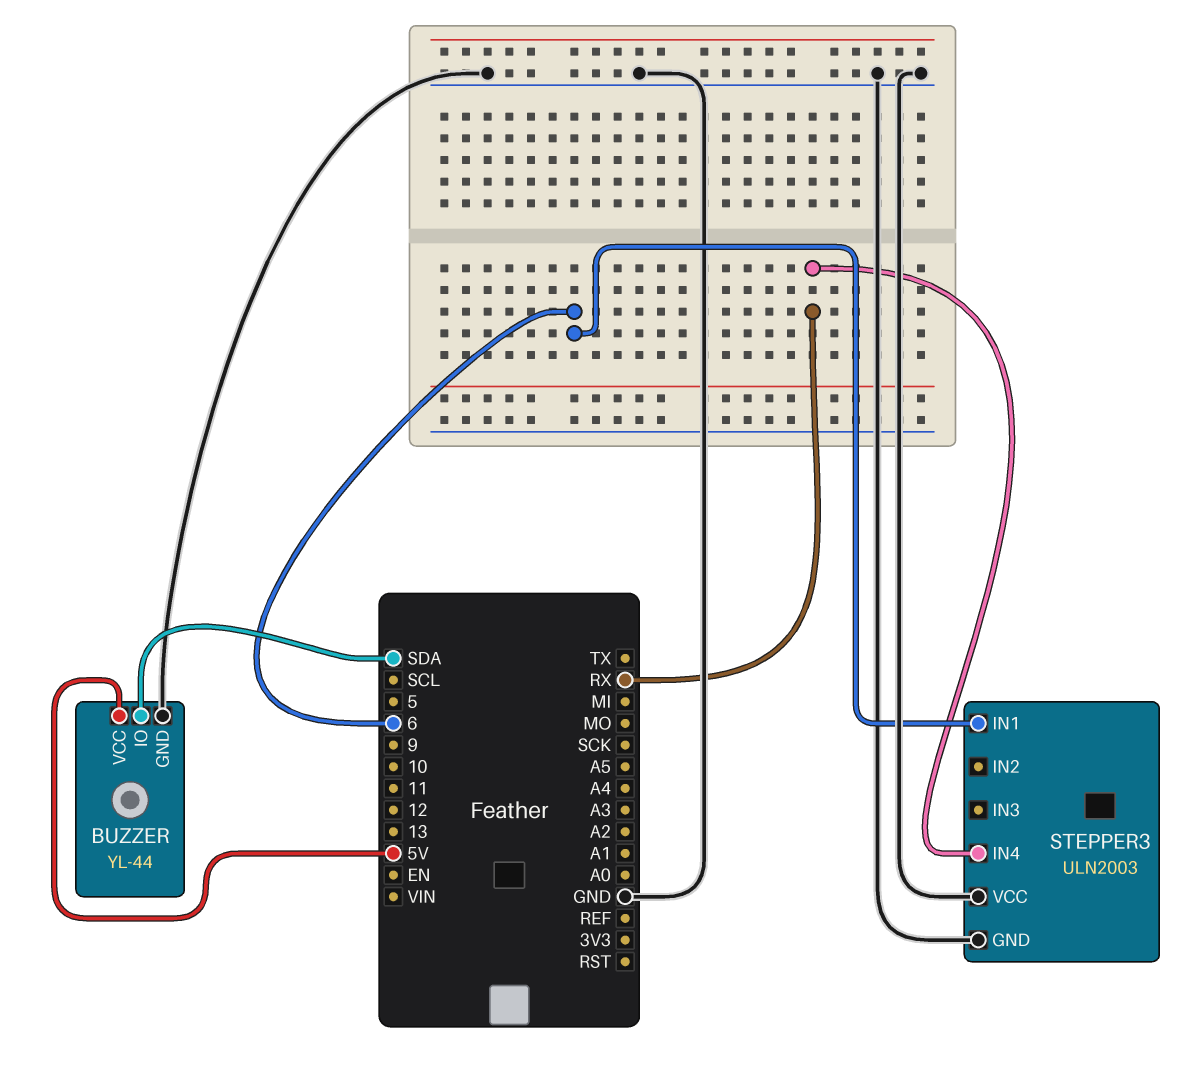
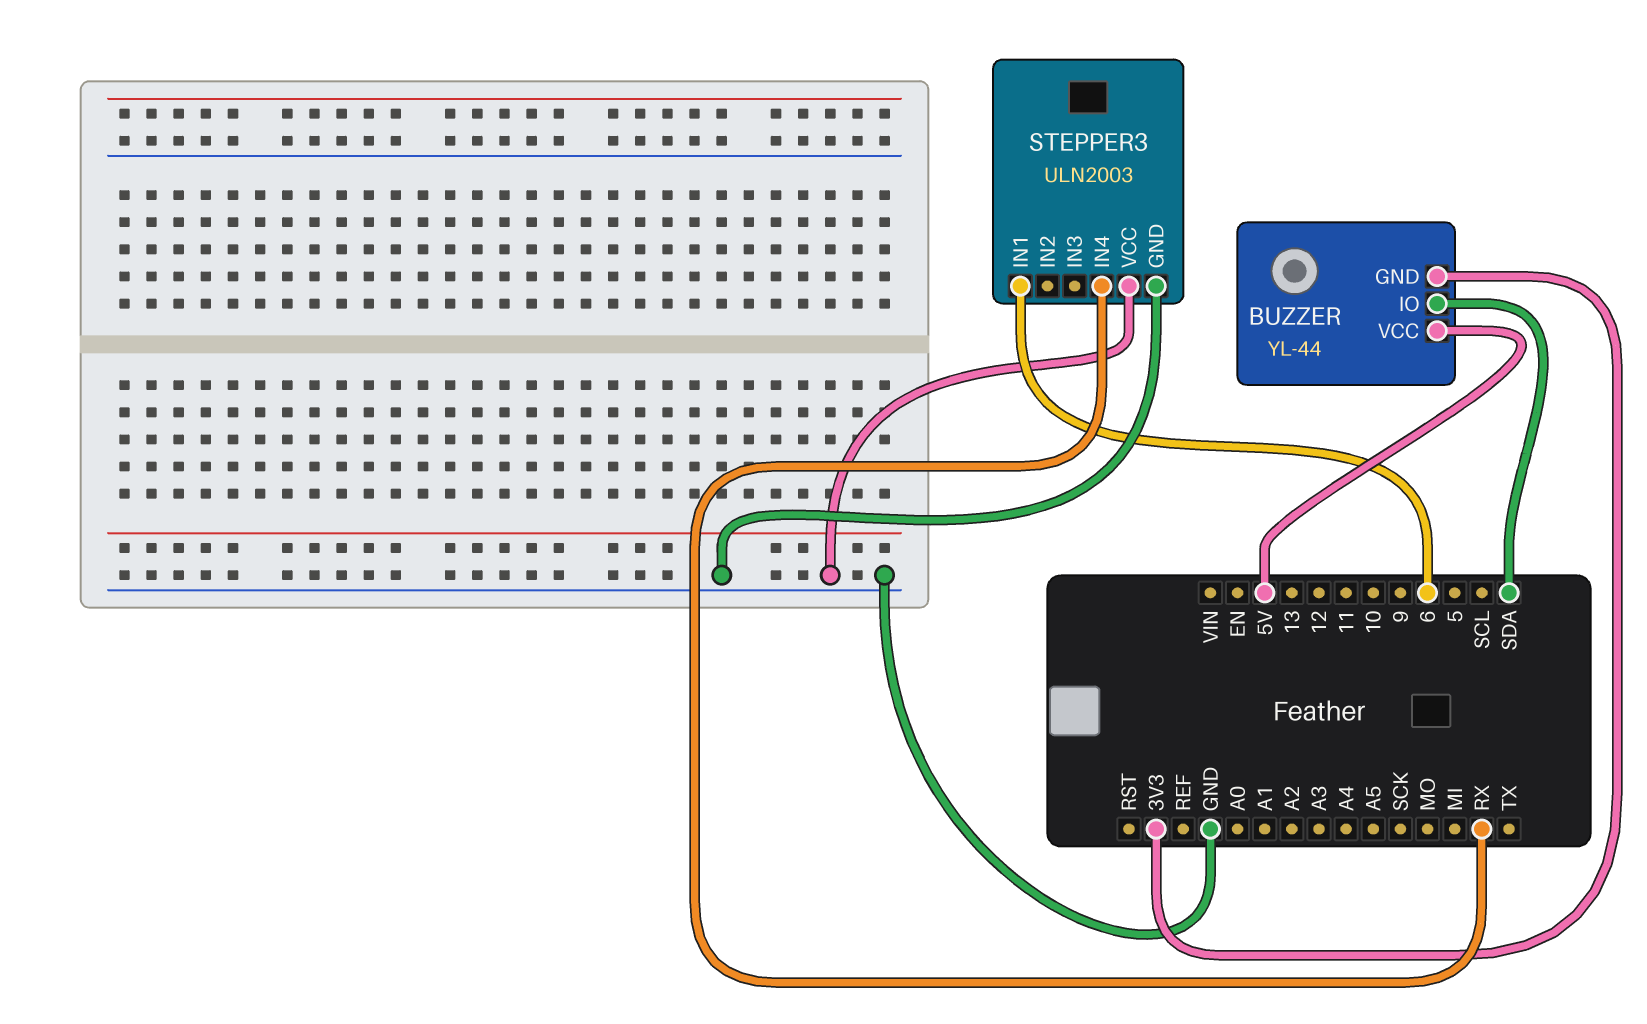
BUZZER pin GND: GND -> 3V3

